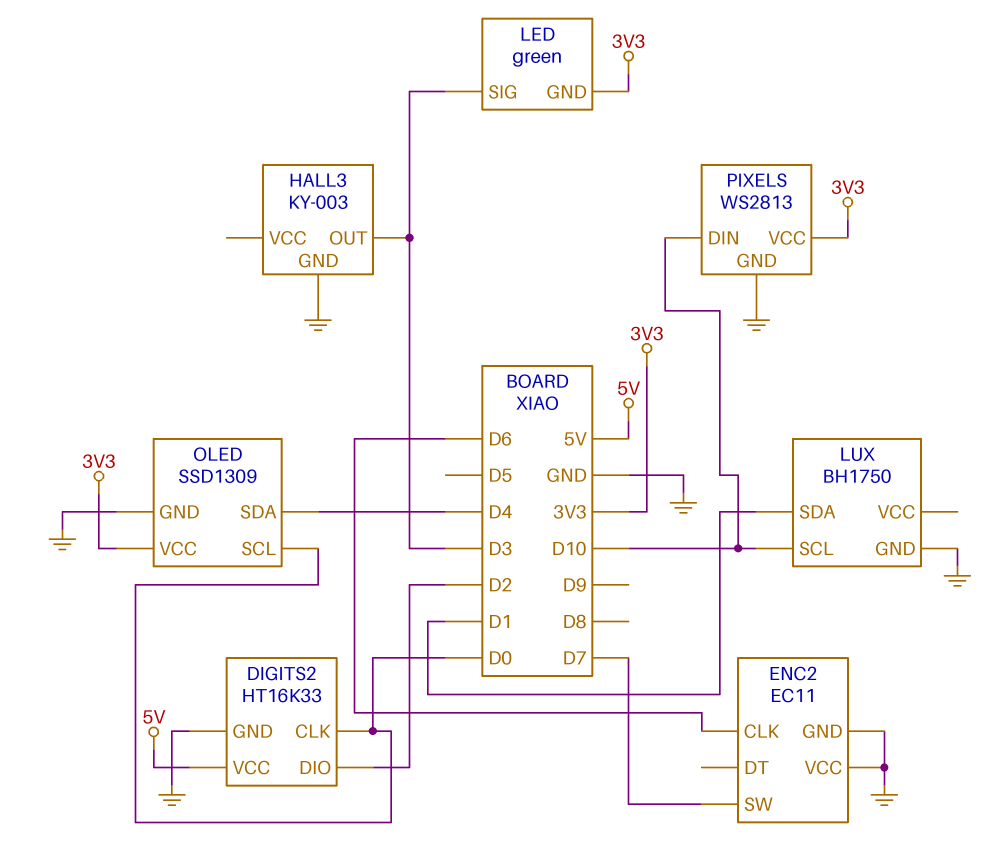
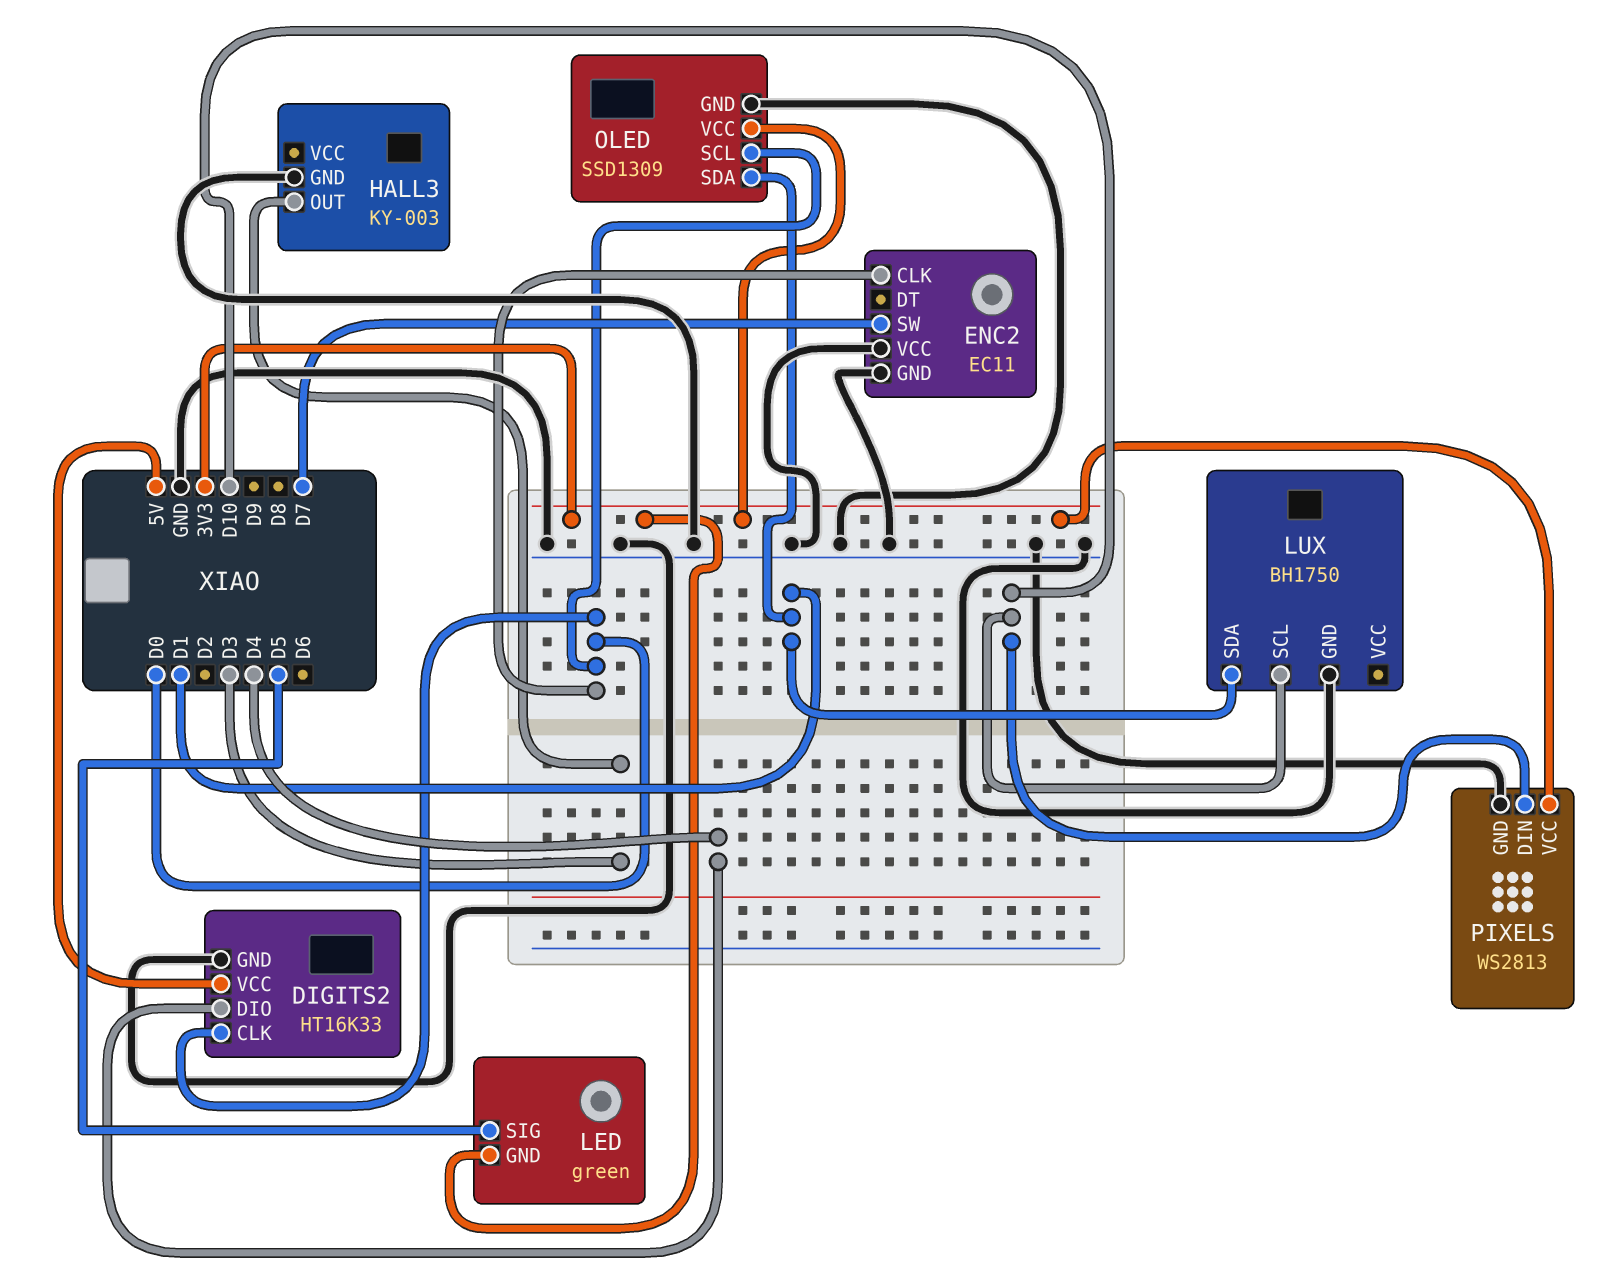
DIGITS2 pin DIO: D2 -> D4
ENC2 pin CLK: D6 -> D0
LED pin SIG: D3 -> D5
OLED pin SDA: D4 -> D1

